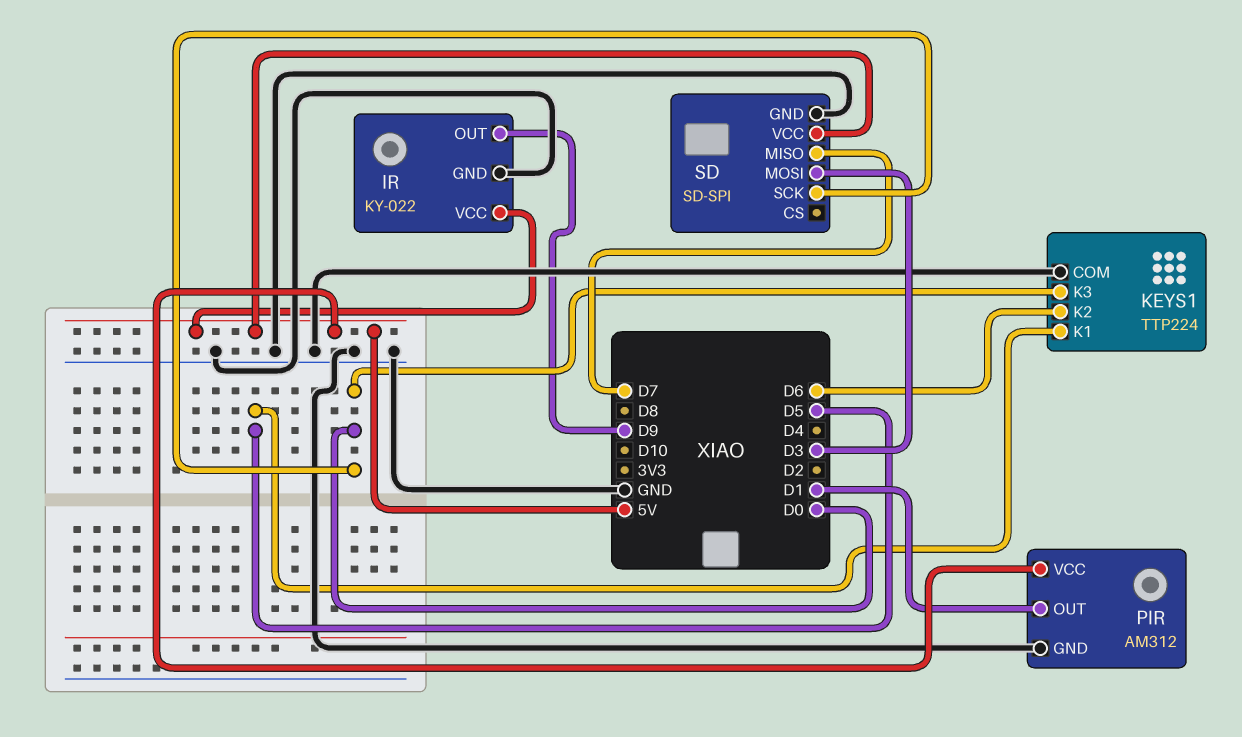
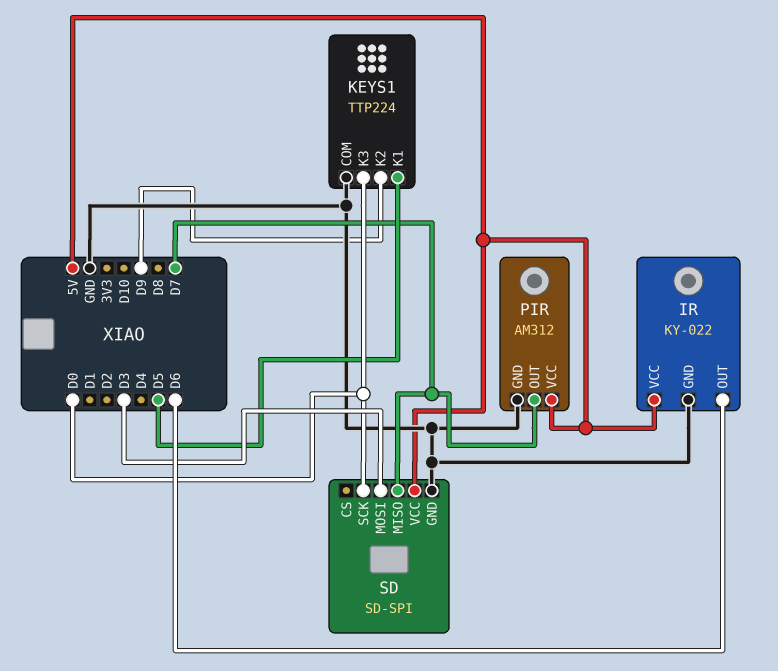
IR pin OUT: D9 -> D6
KEYS1 pin K2: D6 -> D9
PIR pin OUT: D1 -> D7

